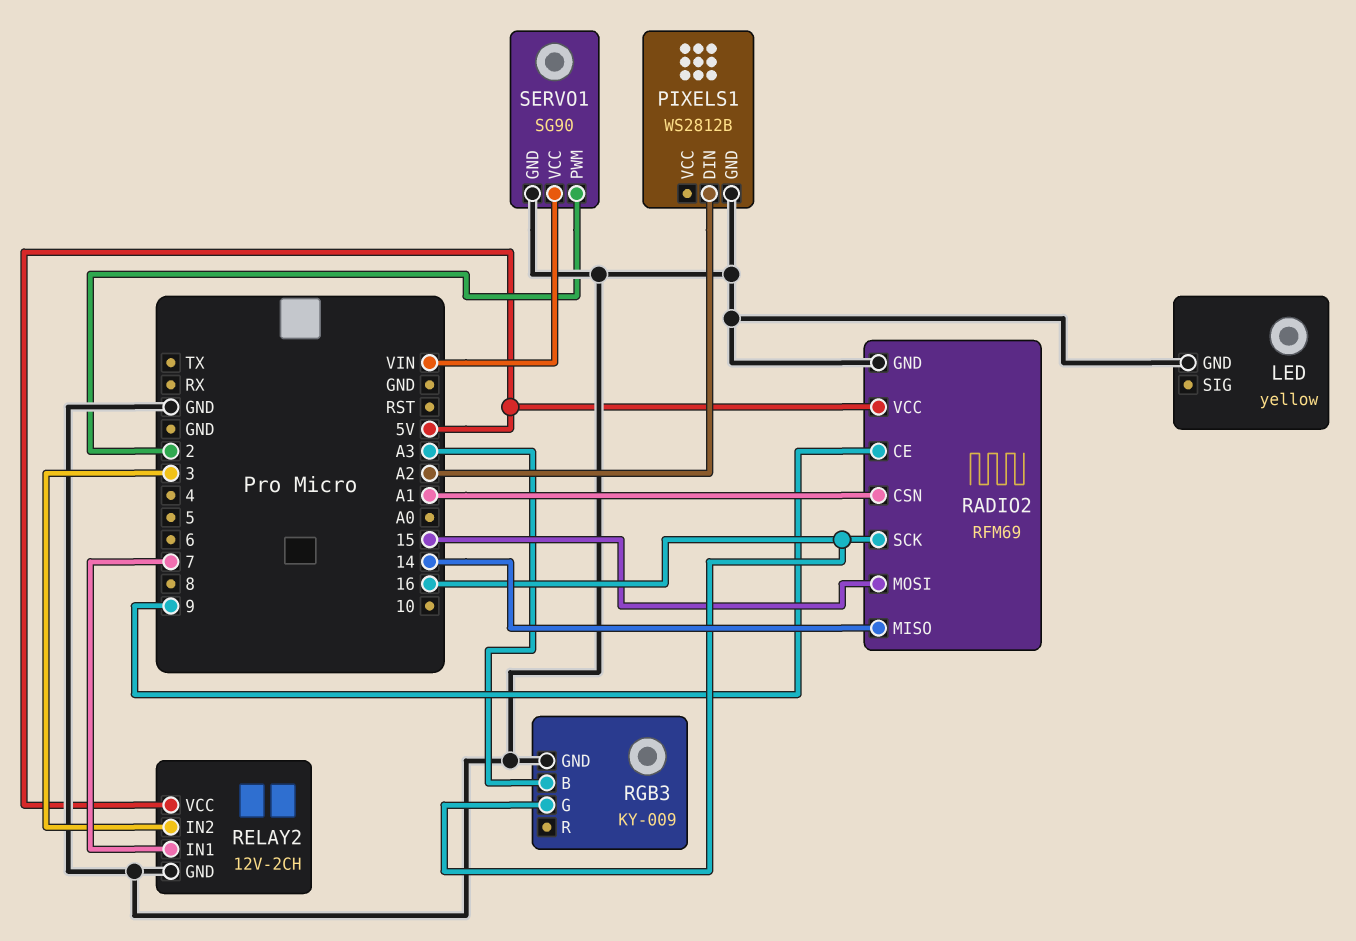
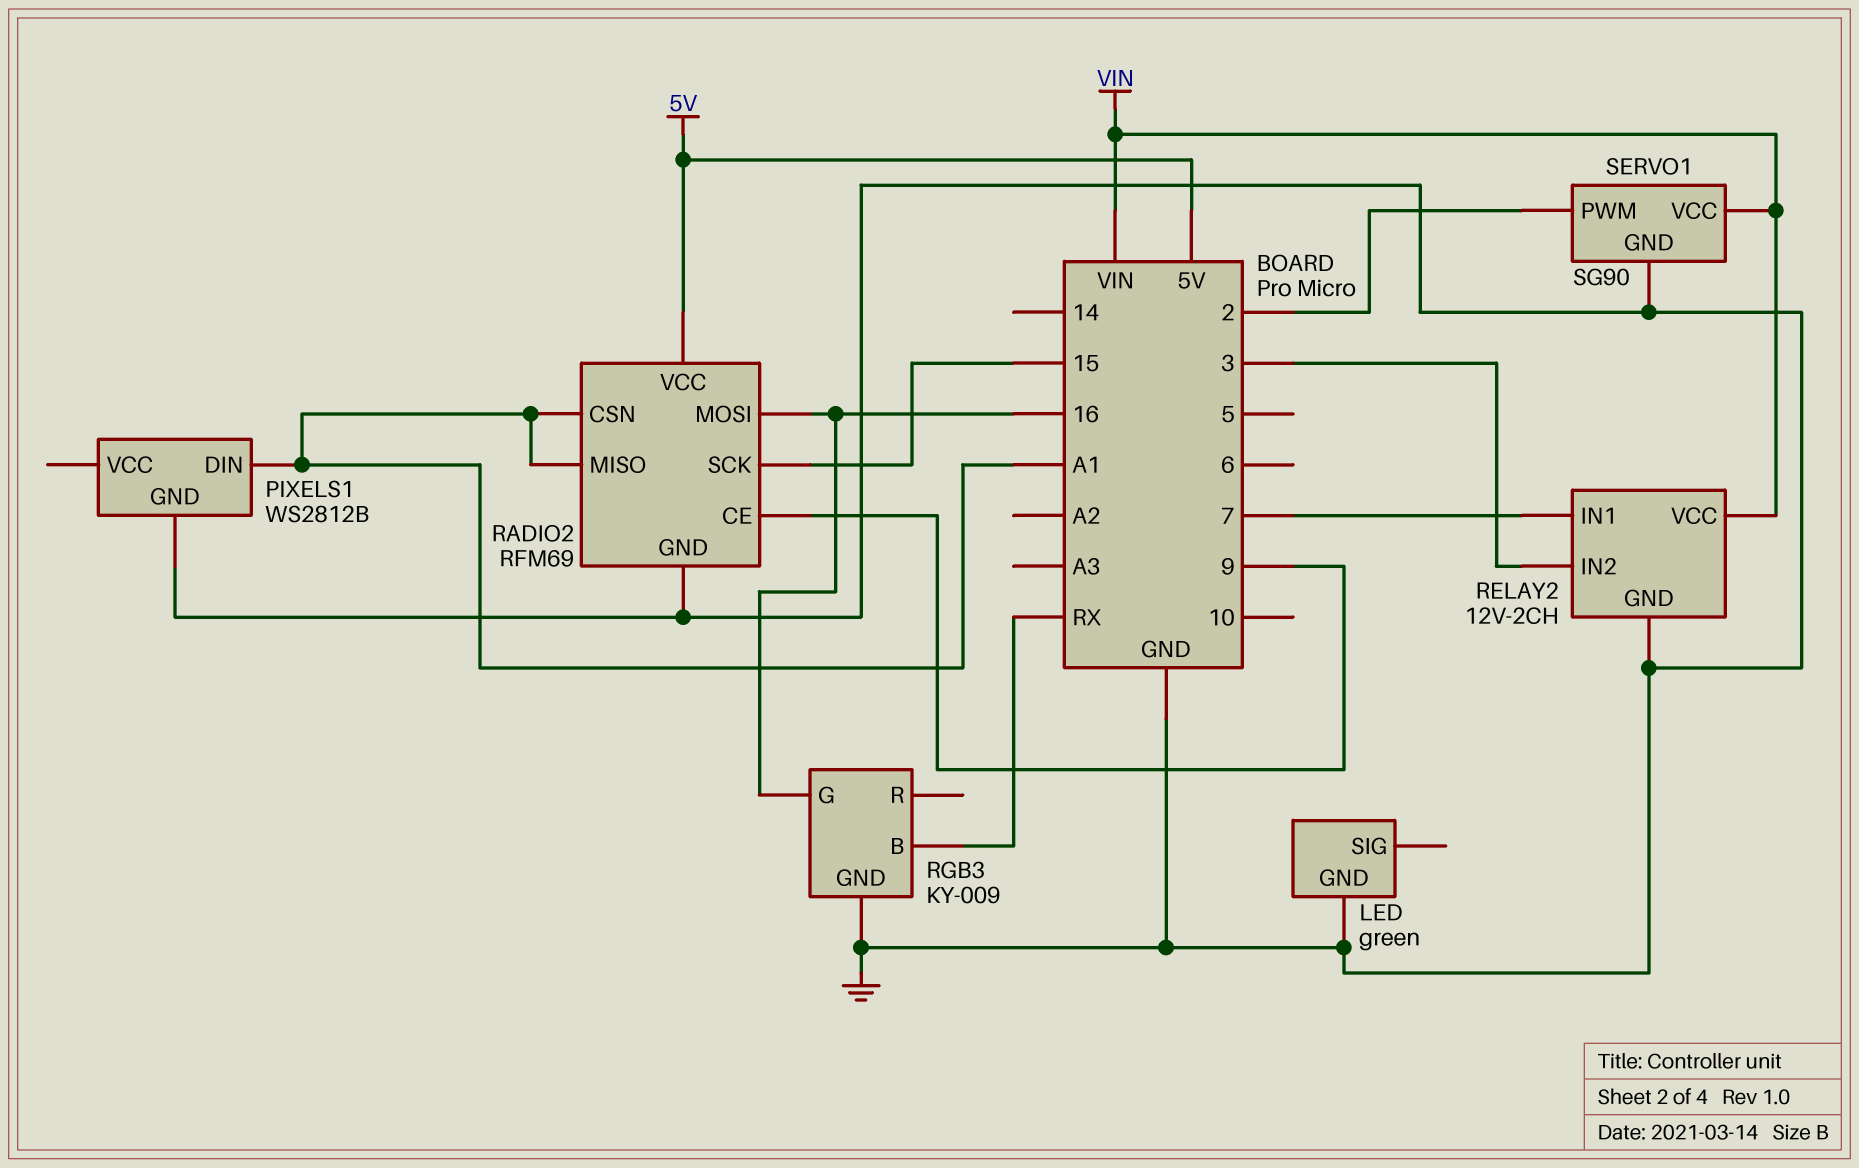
LED: yellow -> green
PIXELS1 pin DIN: A2 -> A1
RADIO2 pin MISO: 14 -> A1
RADIO2 pin MOSI: 15 -> 16
RADIO2 pin SCK: 16 -> 15
RELAY2 pin VCC: 5V -> VIN
RGB3 pin B: A3 -> RX

